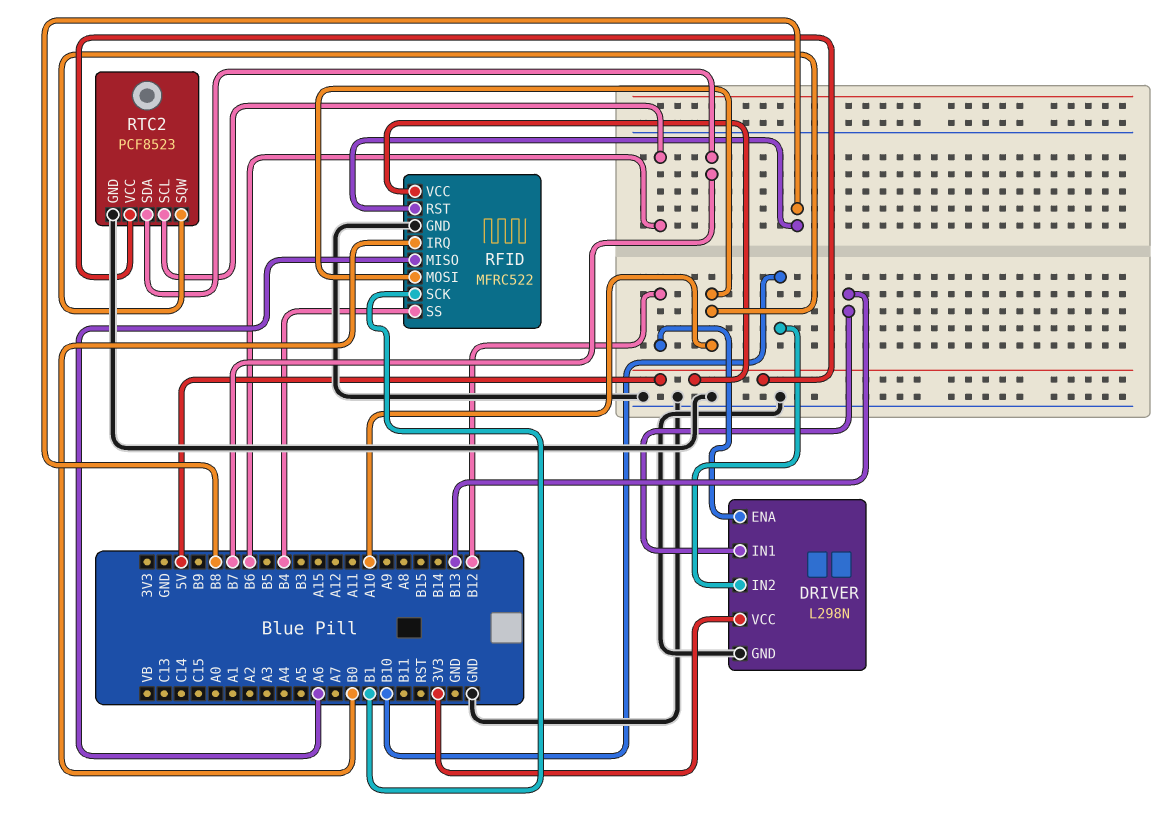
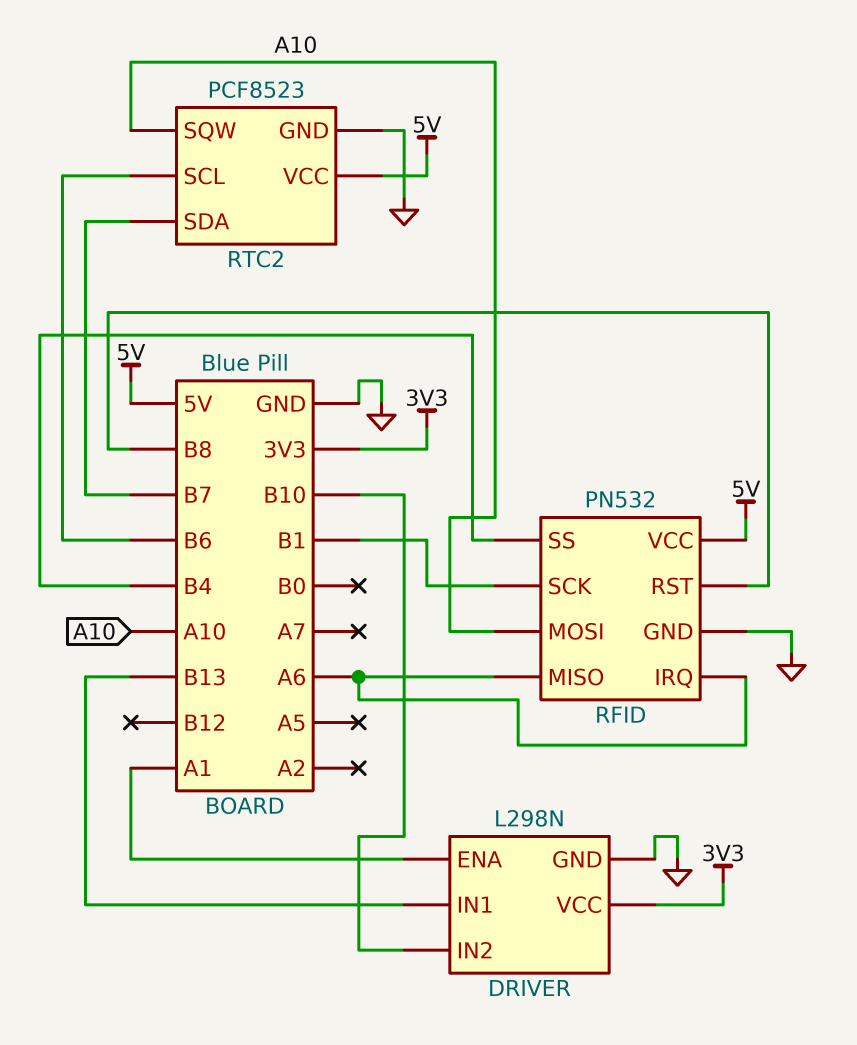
DRIVER pin ENA: B12 -> A1
RFID: MFRC522 -> PN532
RFID pin IRQ: B0 -> A6

